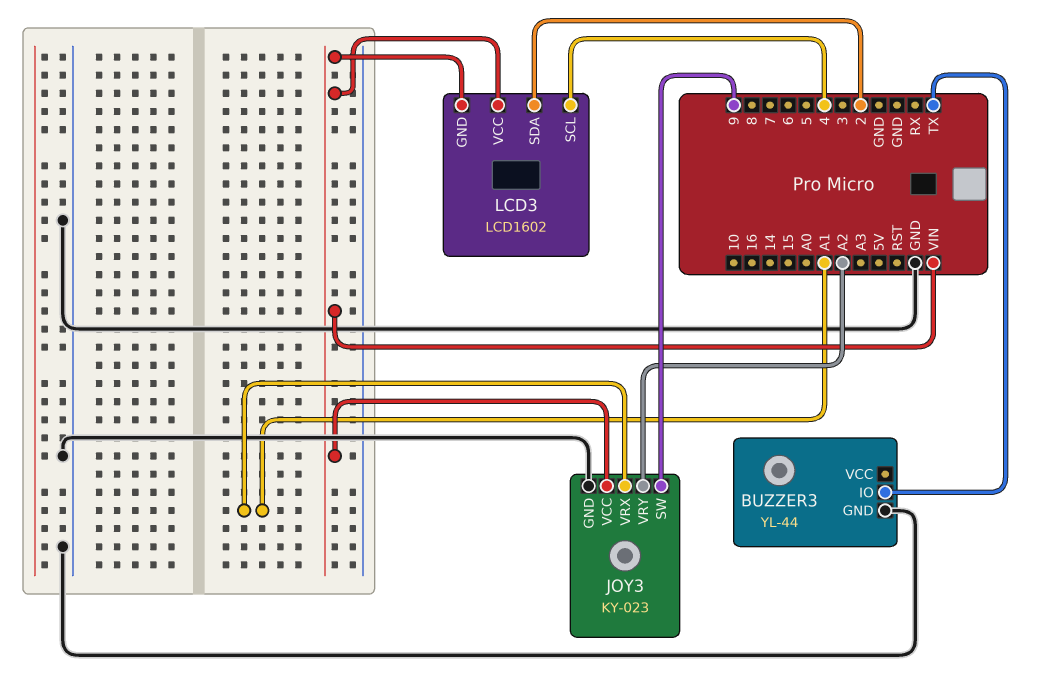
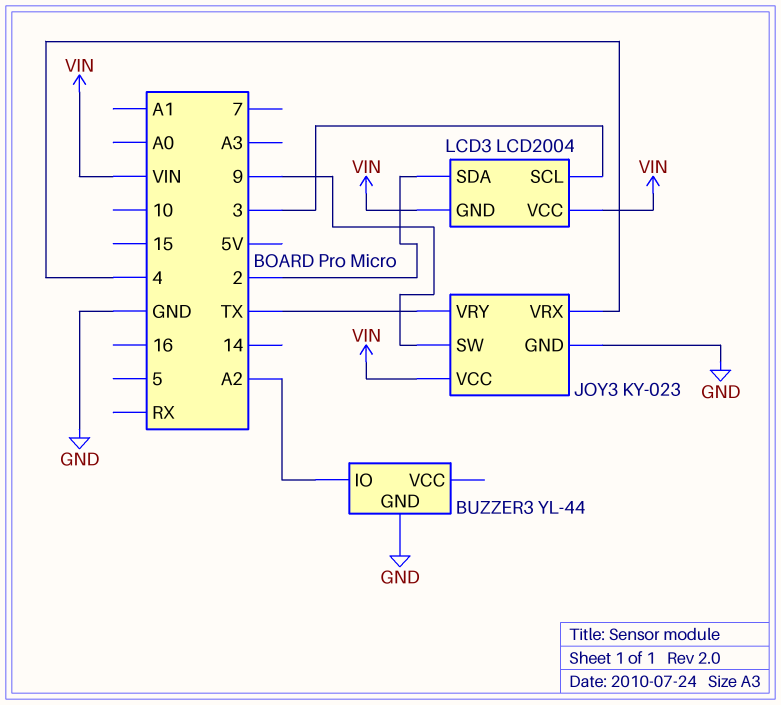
BUZZER3 pin IO: TX -> A2
JOY3 pin VRX: A1 -> 4
JOY3 pin VRY: A2 -> TX
LCD3: LCD1602 -> LCD2004
LCD3 pin SCL: 4 -> 3

